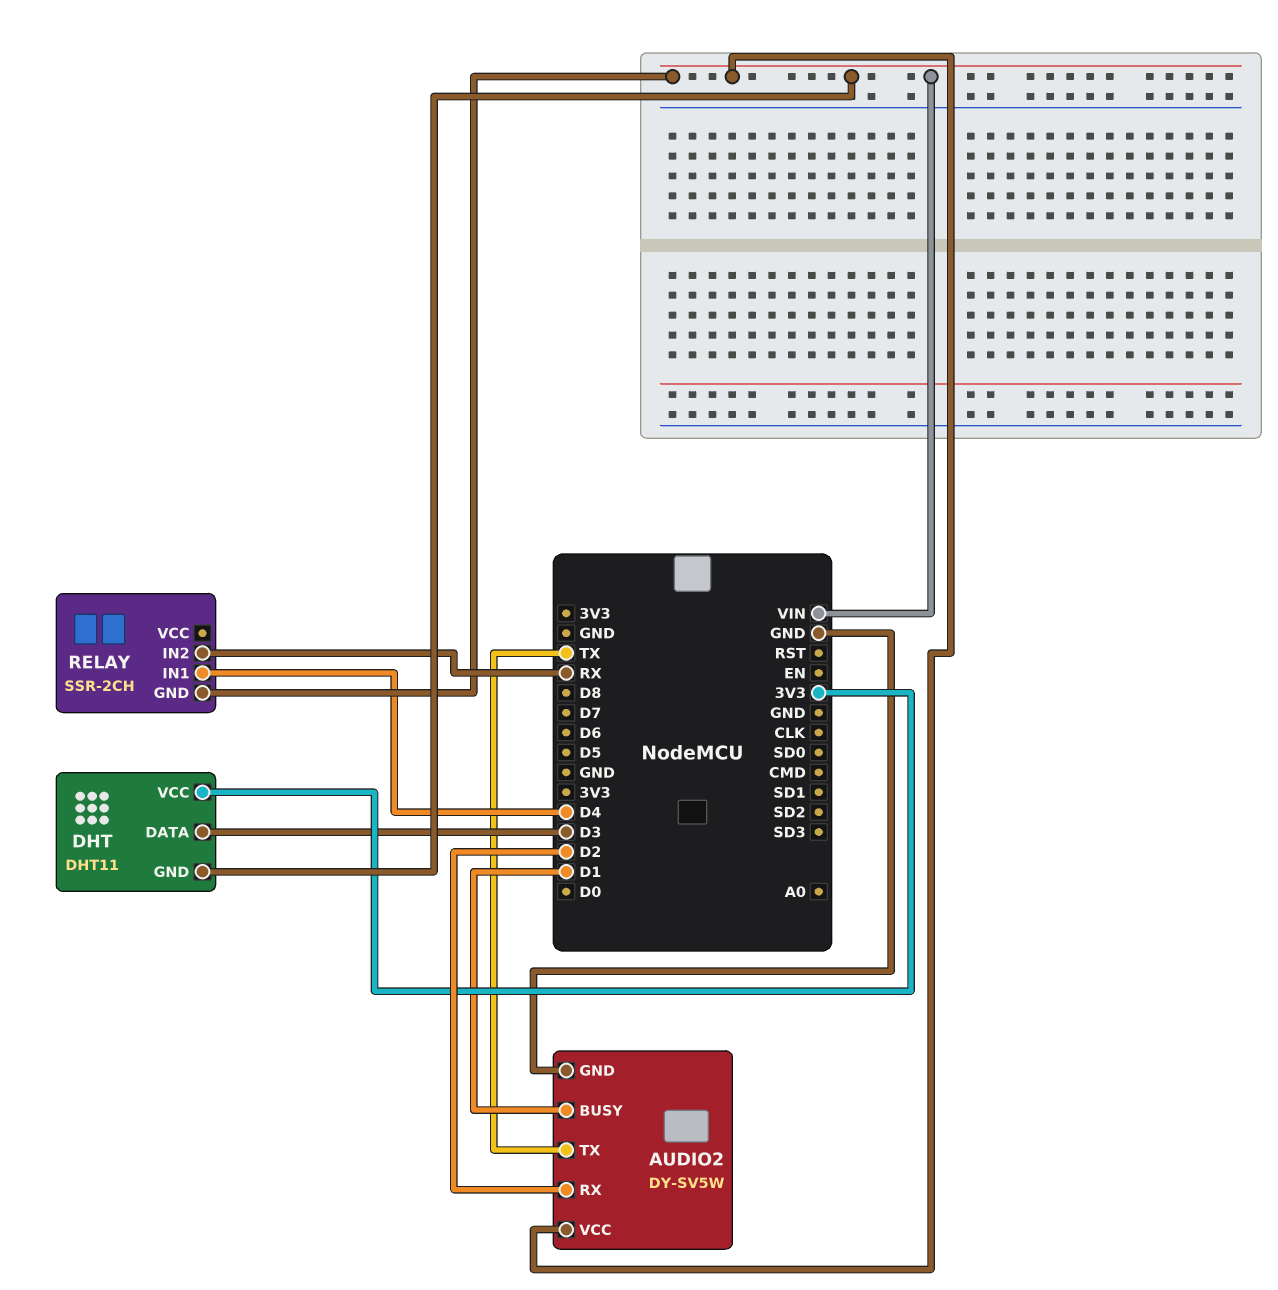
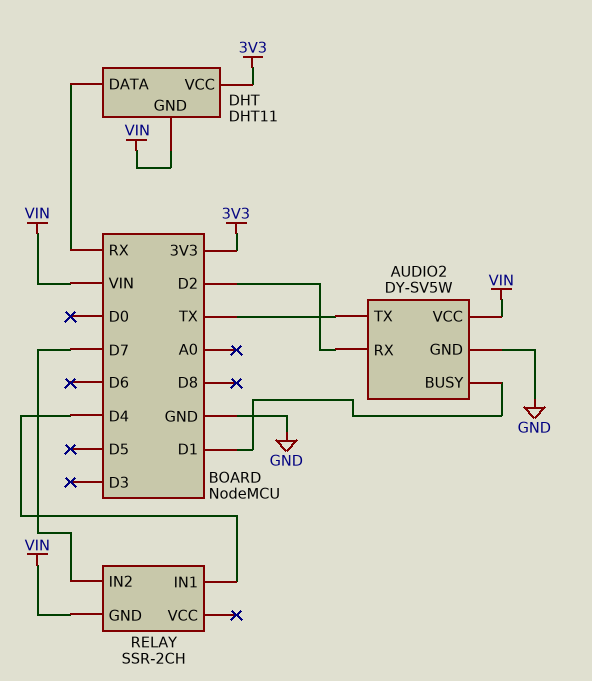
DHT pin DATA: D3 -> RX
RELAY pin IN2: RX -> D7

